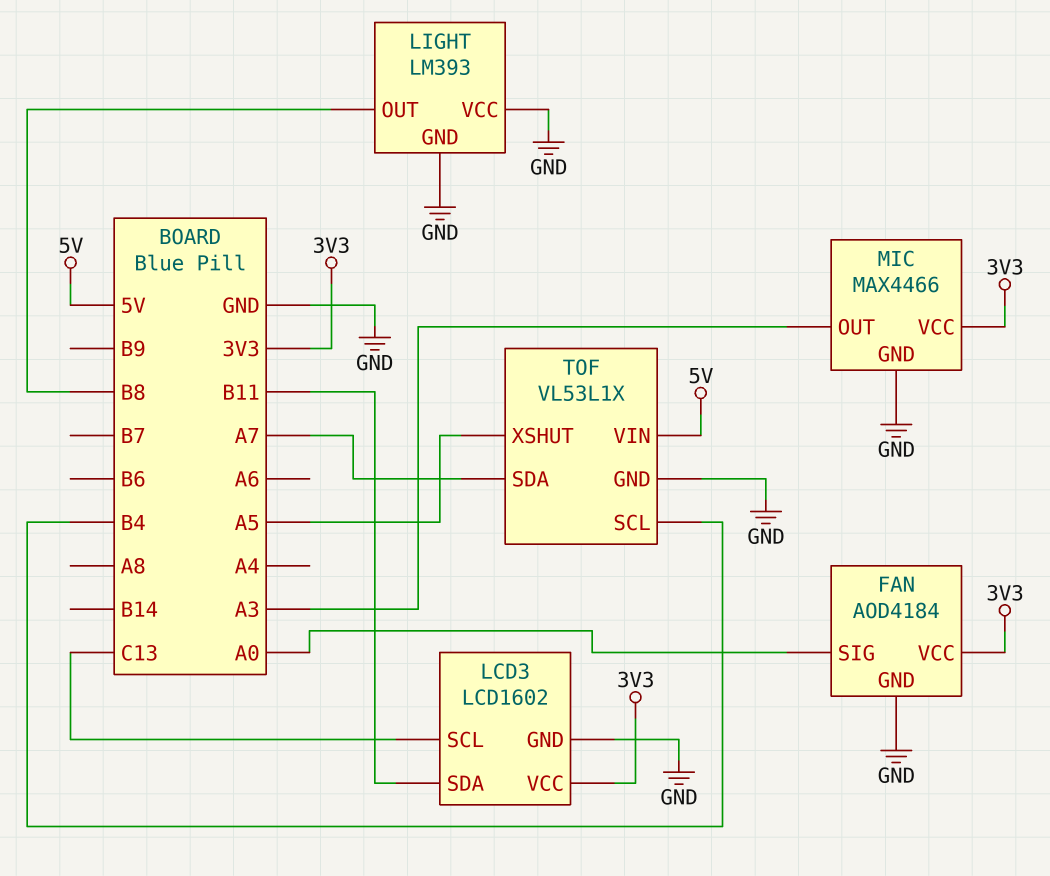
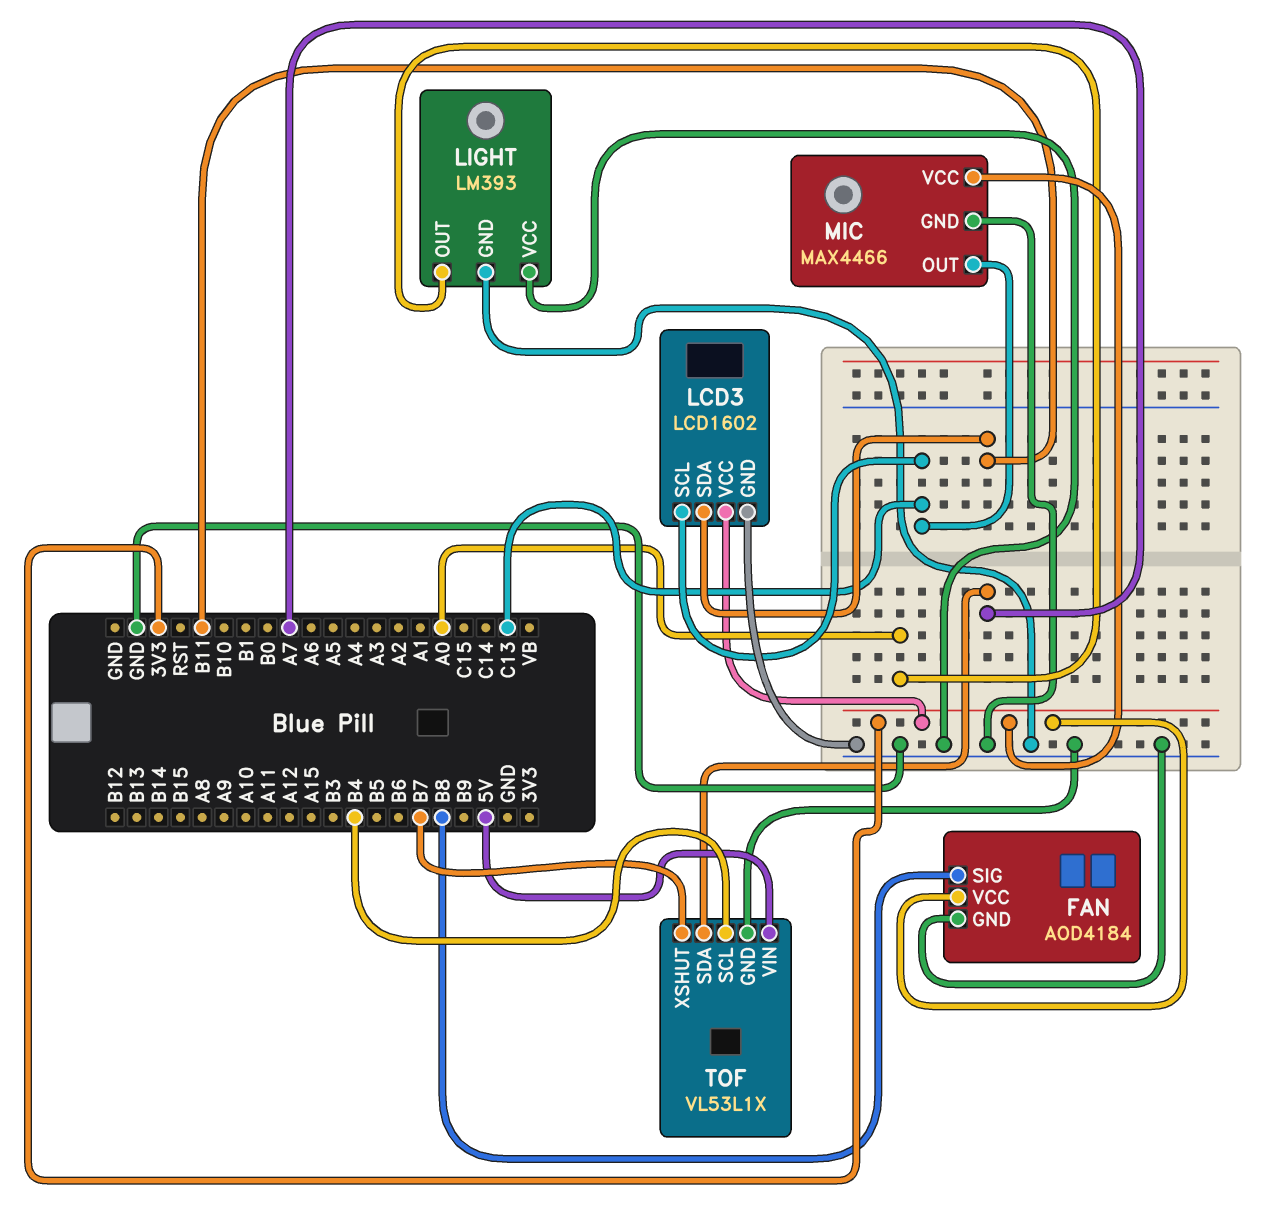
FAN pin SIG: A0 -> B8
LIGHT pin OUT: B8 -> A0
MIC pin OUT: A3 -> C13
TOF pin XSHUT: A5 -> B7

